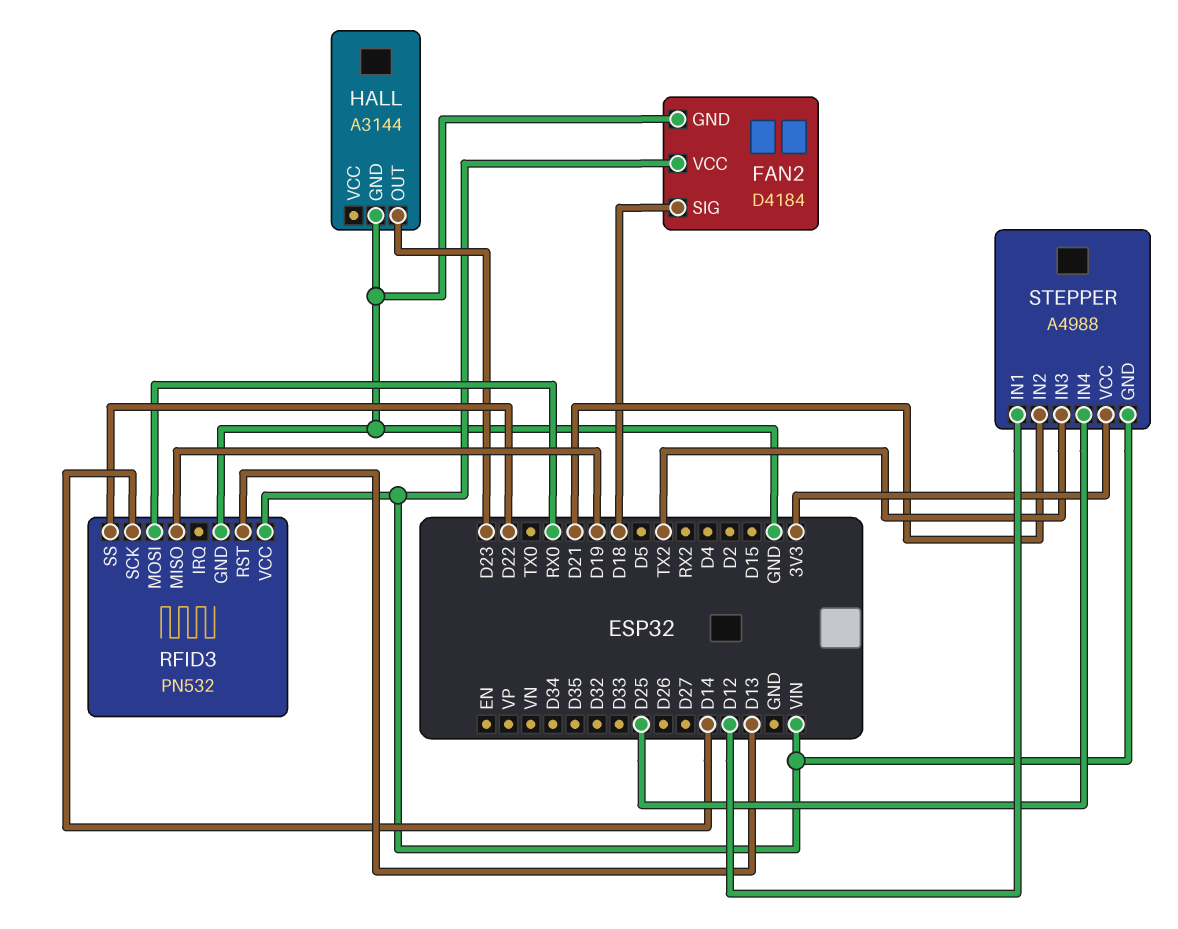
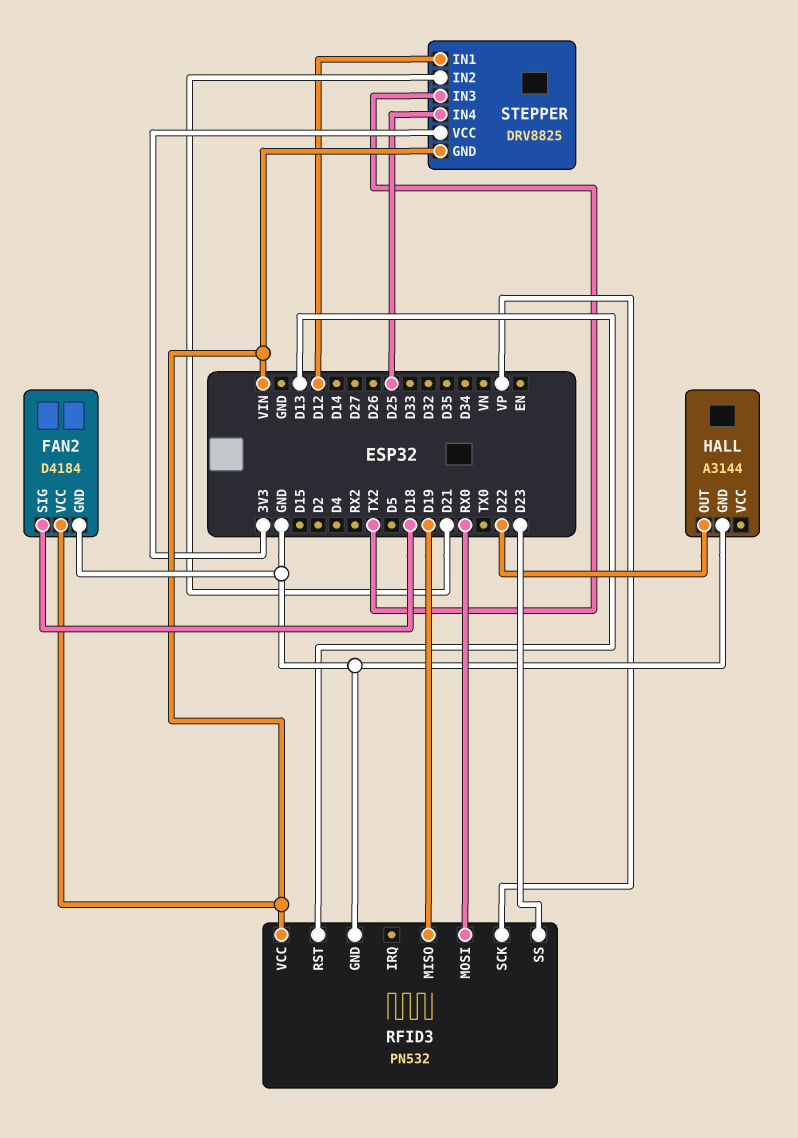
HALL pin OUT: D23 -> D22
RFID3 pin SCK: D14 -> VP
RFID3 pin SS: D22 -> D23
STEPPER: A4988 -> DRV8825

